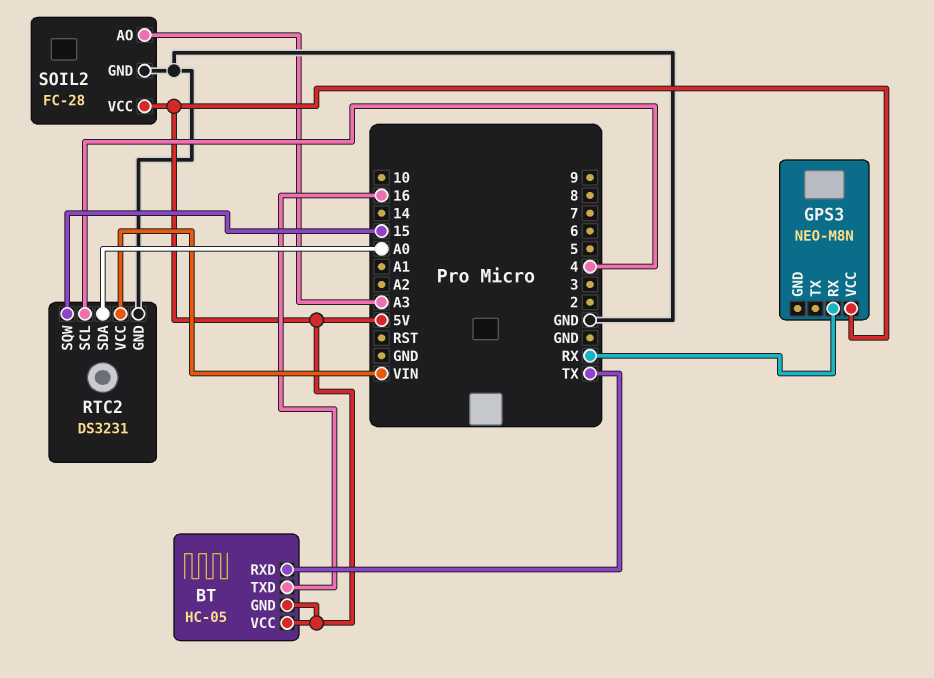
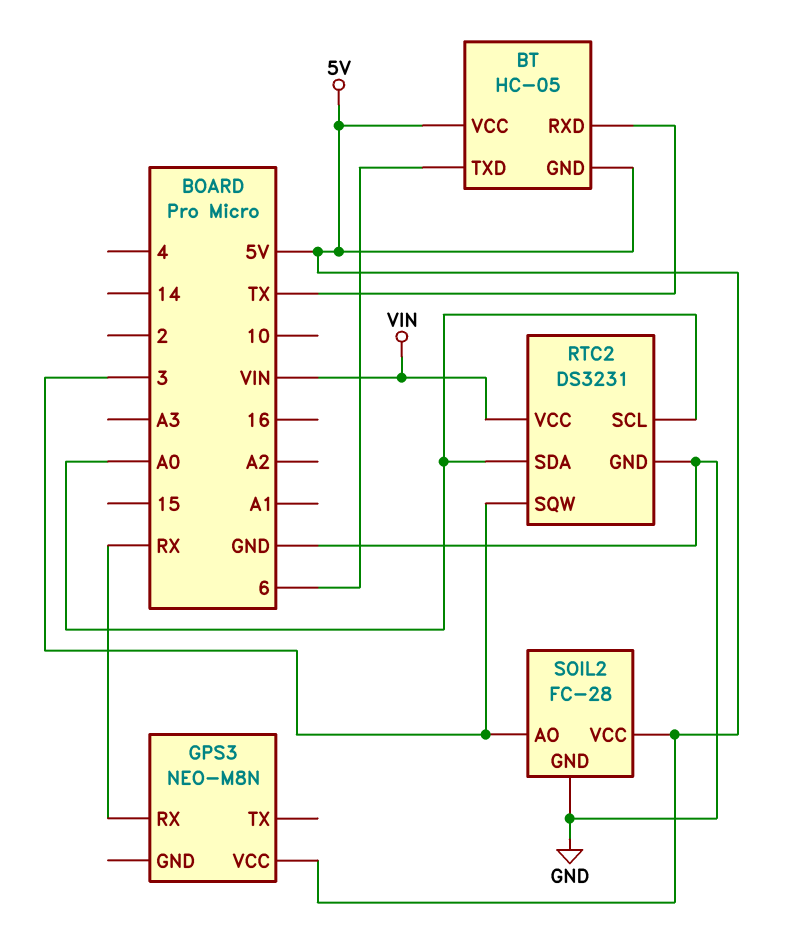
BT pin TXD: 16 -> 6
RTC2 pin SCL: 4 -> A0
RTC2 pin SQW: 15 -> 3
SOIL2 pin AO: A3 -> 3

